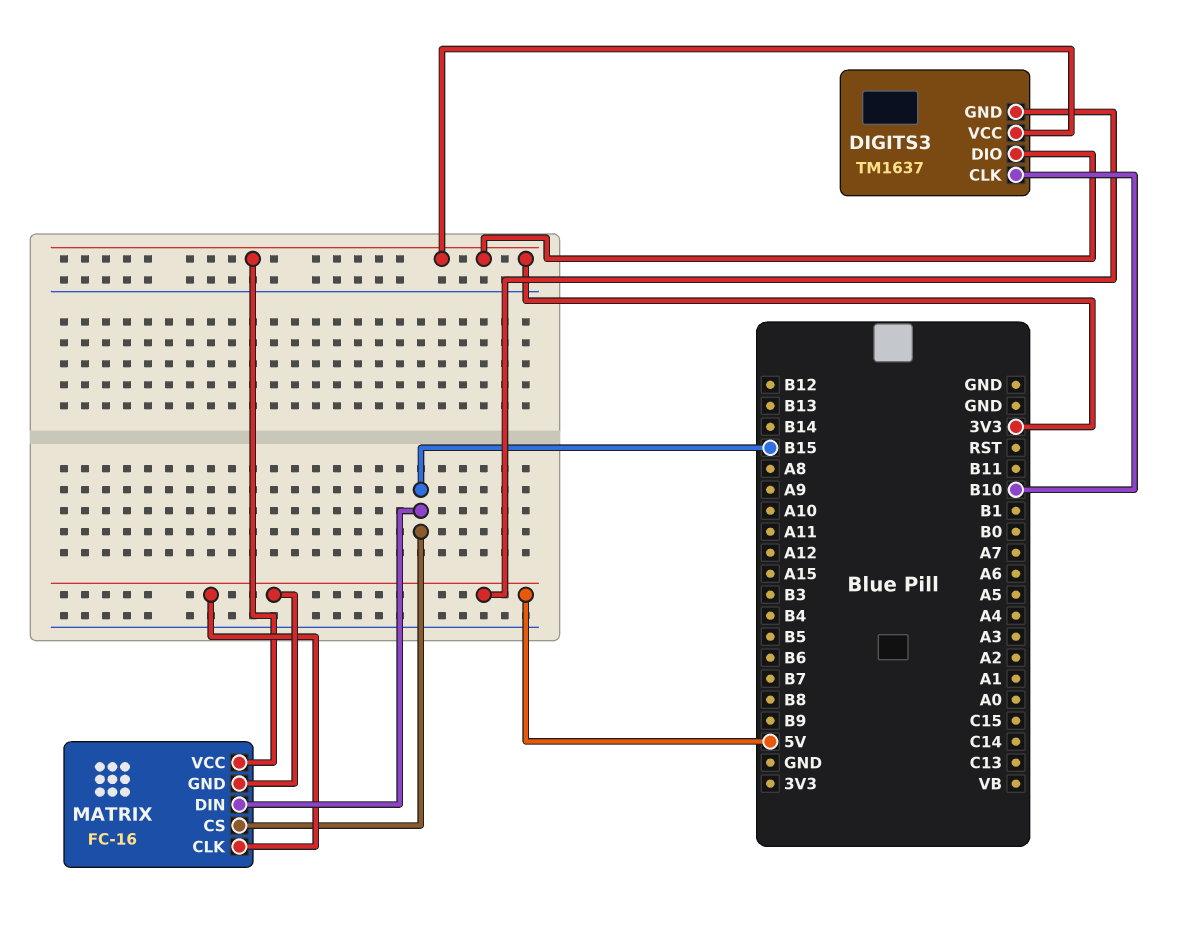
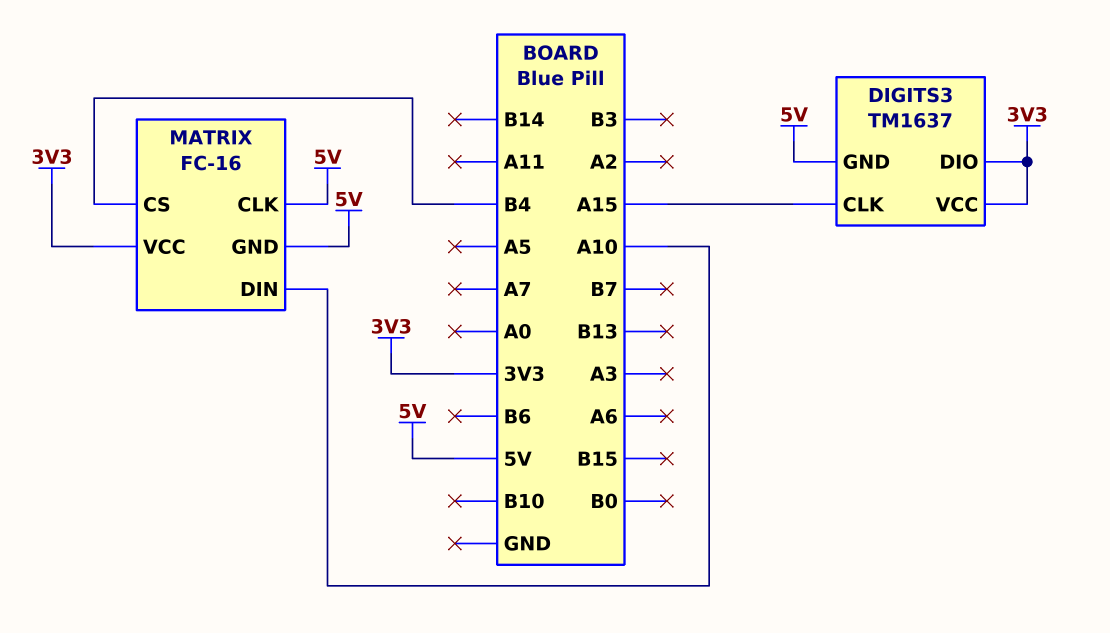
DIGITS3 pin CLK: B10 -> A15
MATRIX pin CS: B15 -> B4
MATRIX pin DIN: B15 -> A10

